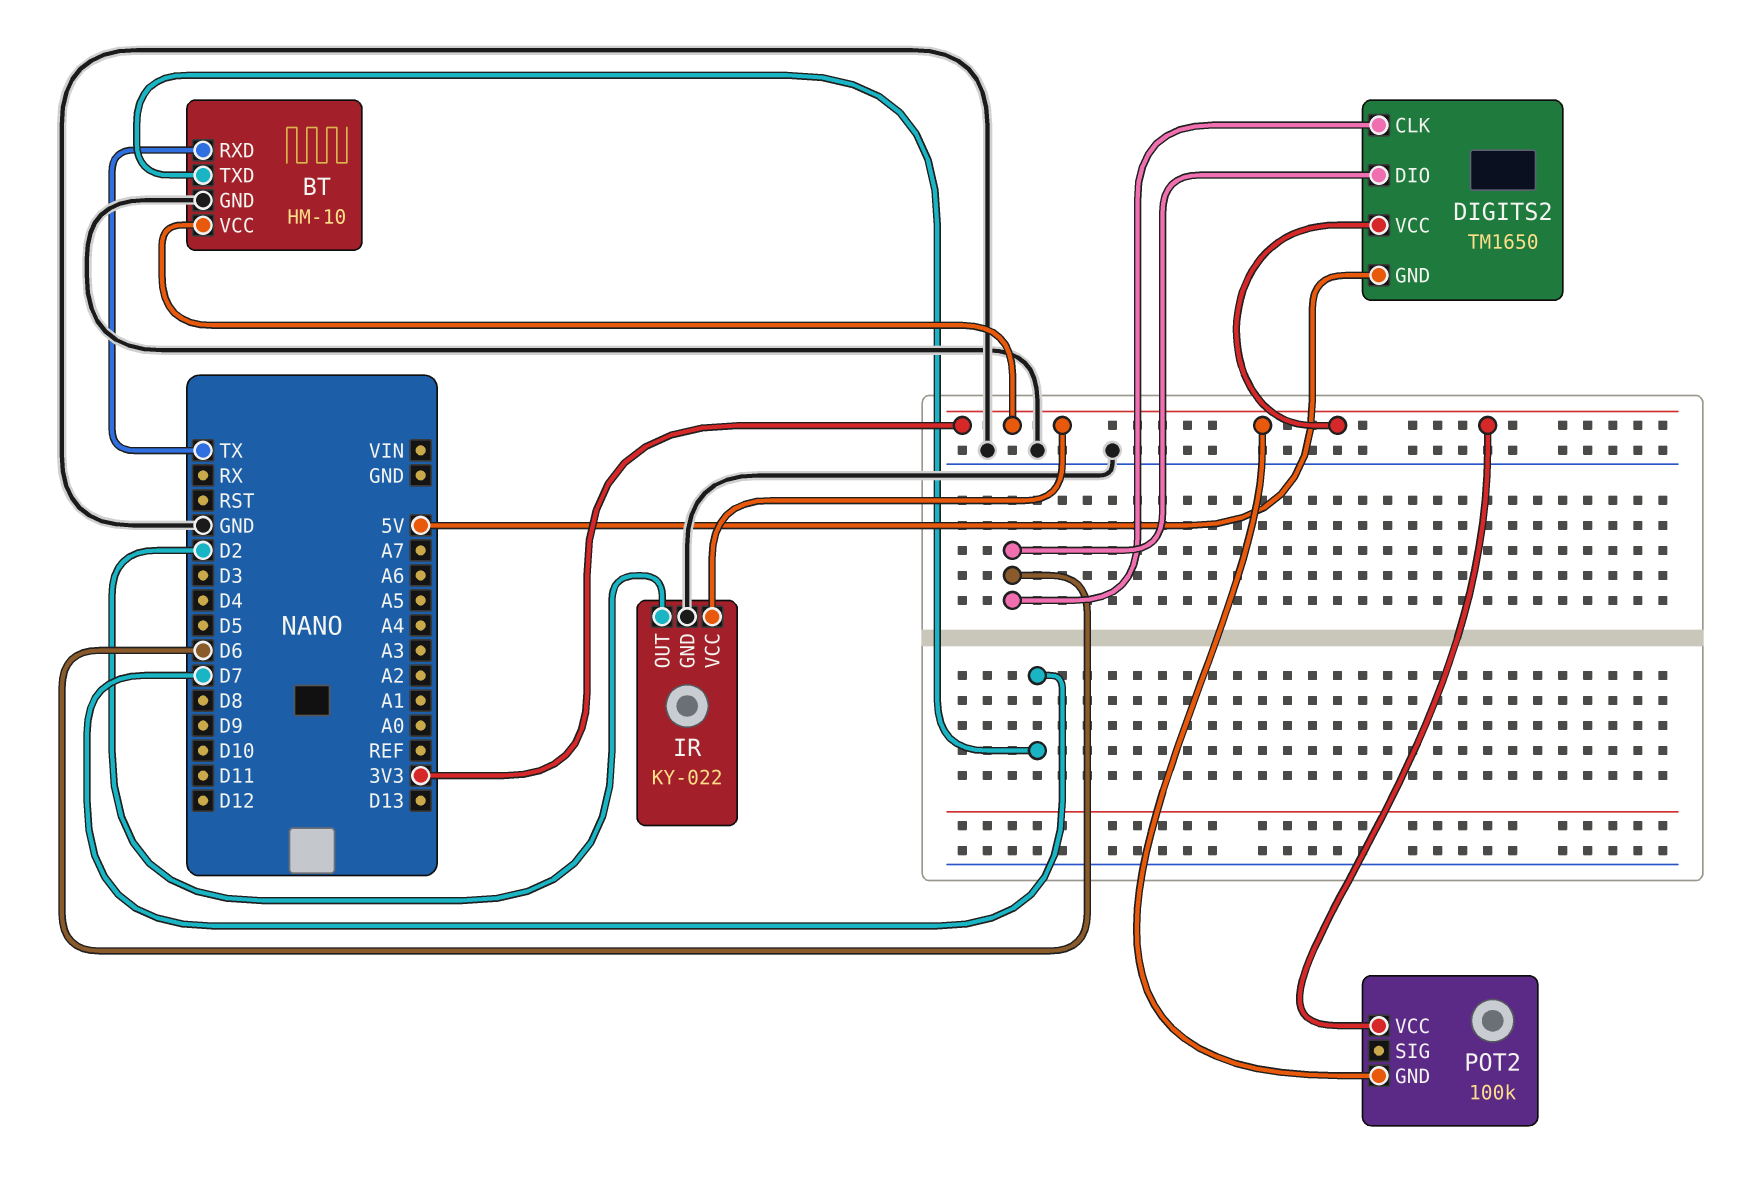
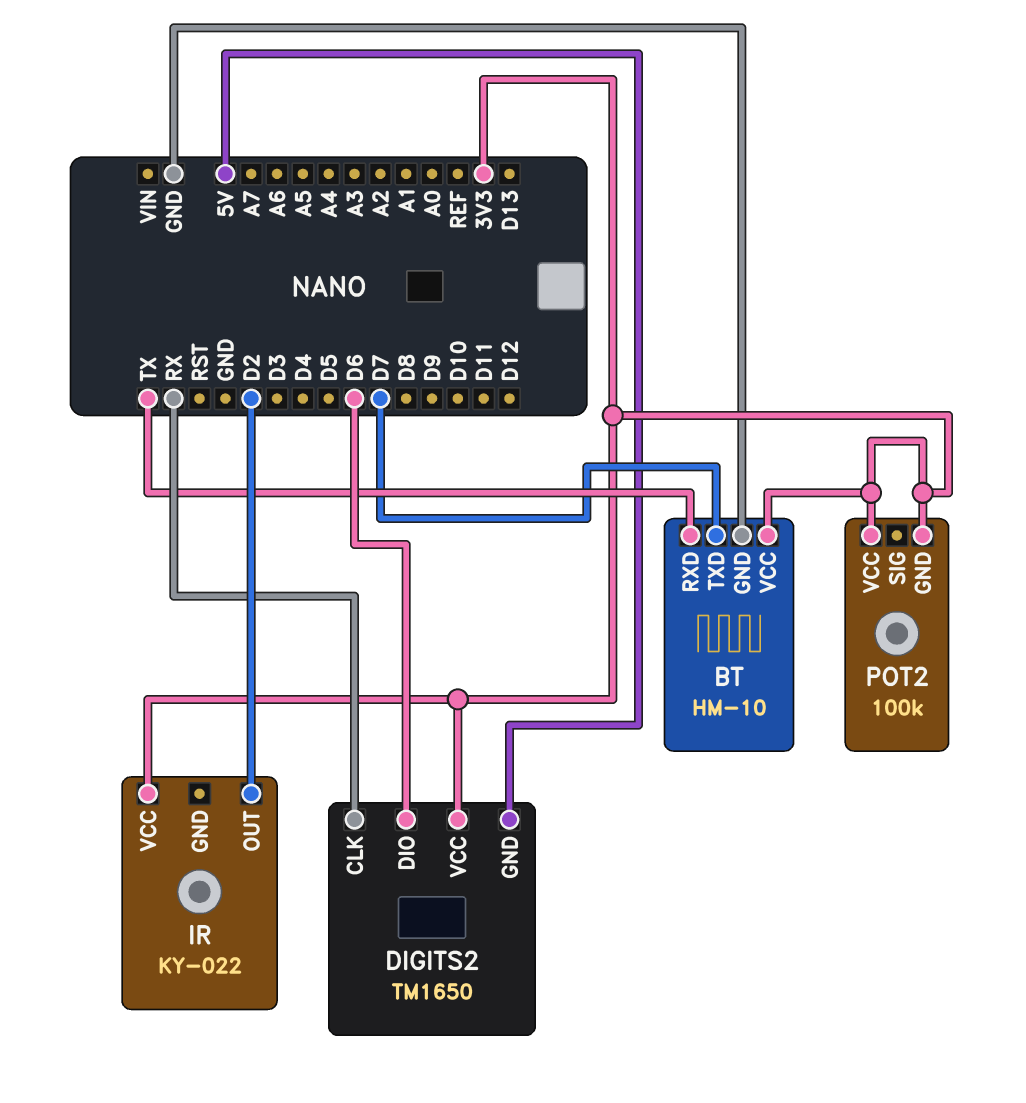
DIGITS2 pin CLK: D6 -> RX
IR pin GND: GND -> none

